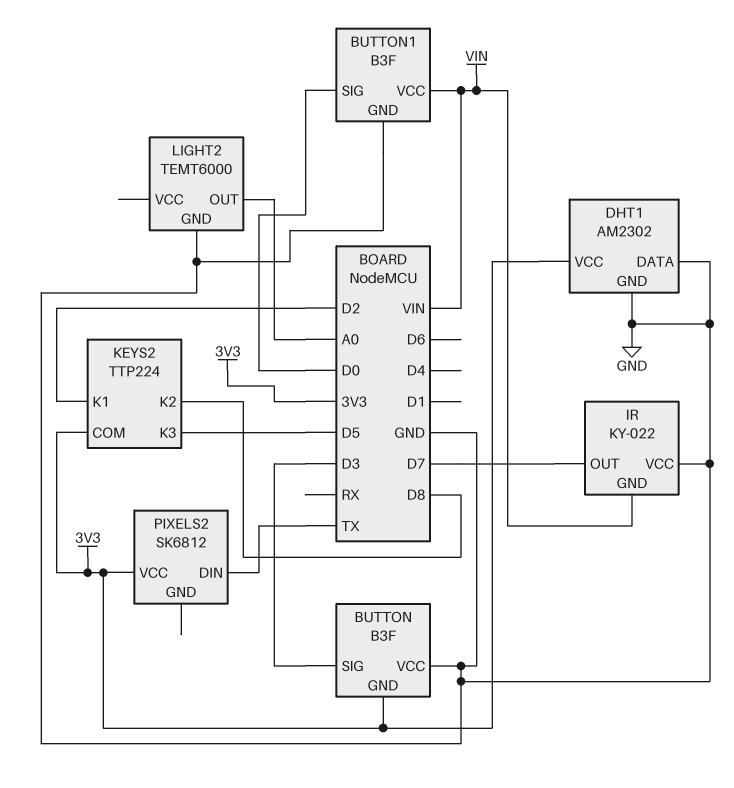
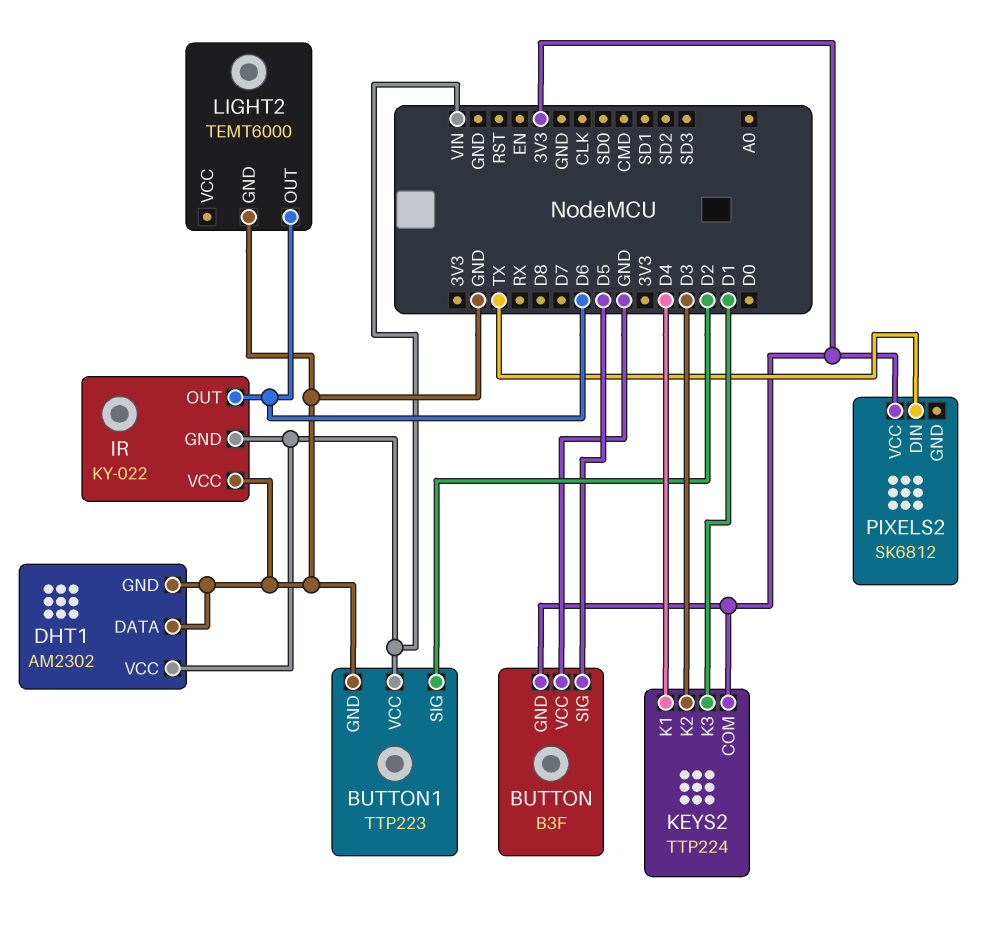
BUTTON pin SIG: D3 -> D5
BUTTON1: B3F -> TTP223
BUTTON1 pin SIG: D0 -> D2
DHT1 pin VCC: 3V3 -> VIN
IR pin OUT: D7 -> D6
KEYS2 pin K1: D2 -> D4
KEYS2 pin K2: D8 -> D3
KEYS2 pin K3: D5 -> D1
LIGHT2 pin OUT: A0 -> D6

